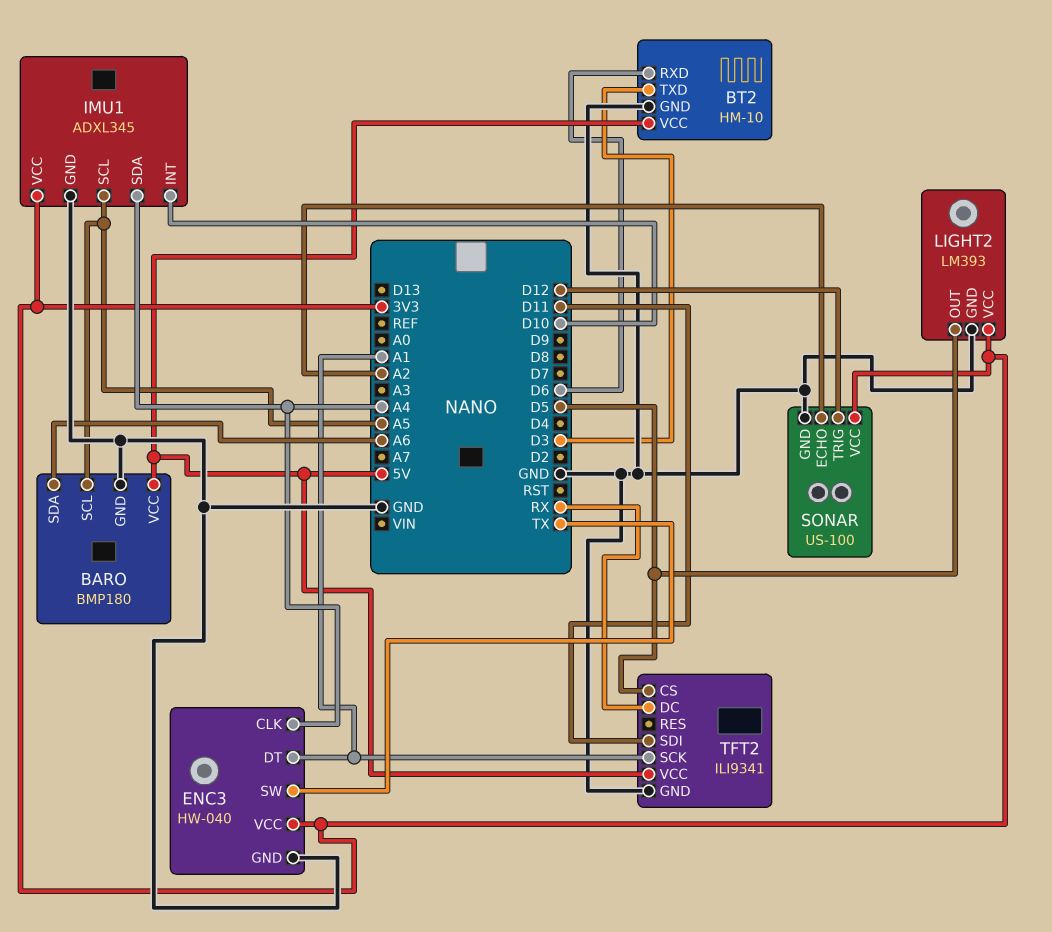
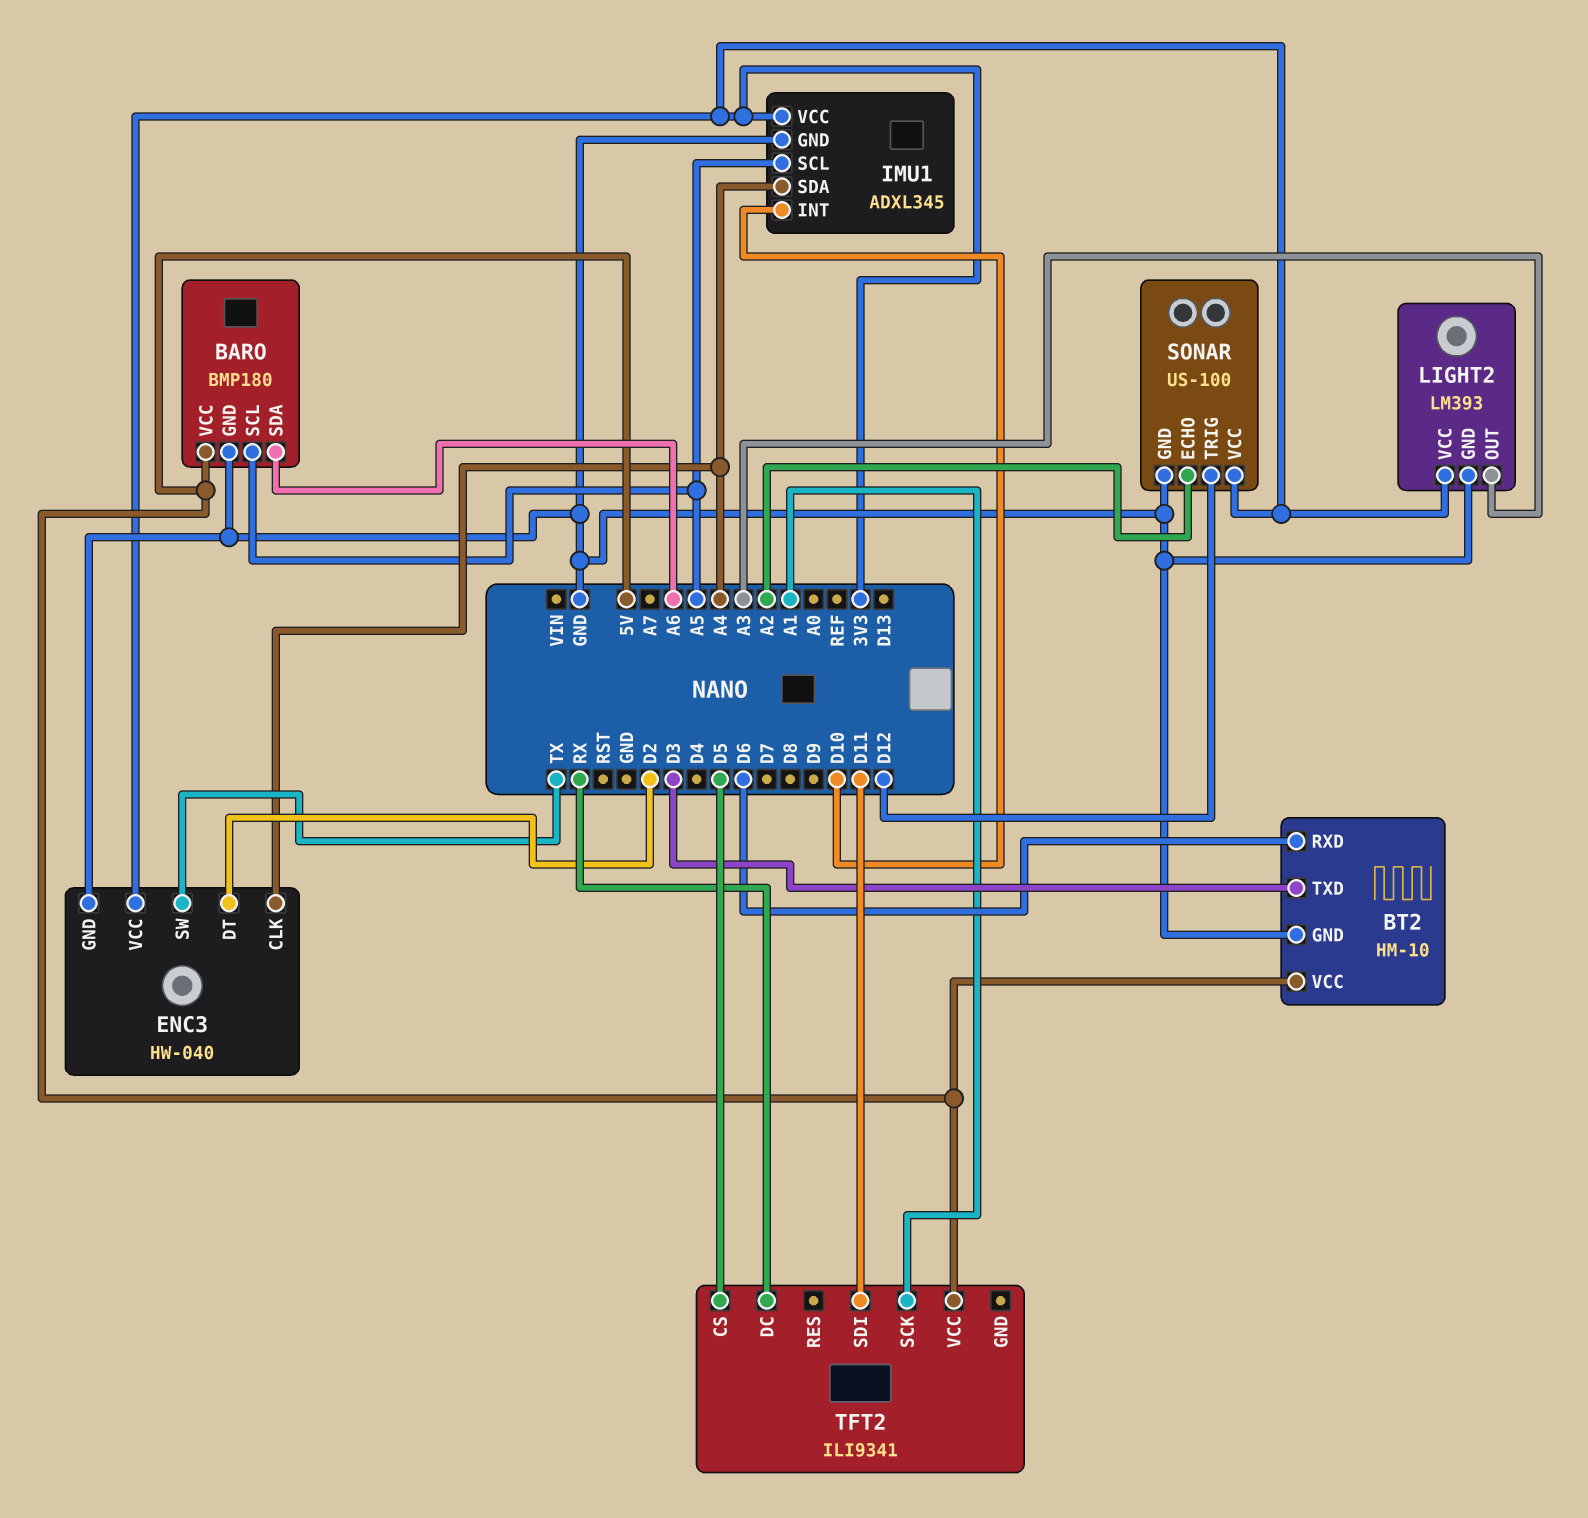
ENC3 pin DT: A1 -> D2
LIGHT2 pin OUT: D5 -> A3
TFT2 pin GND: GND -> none

